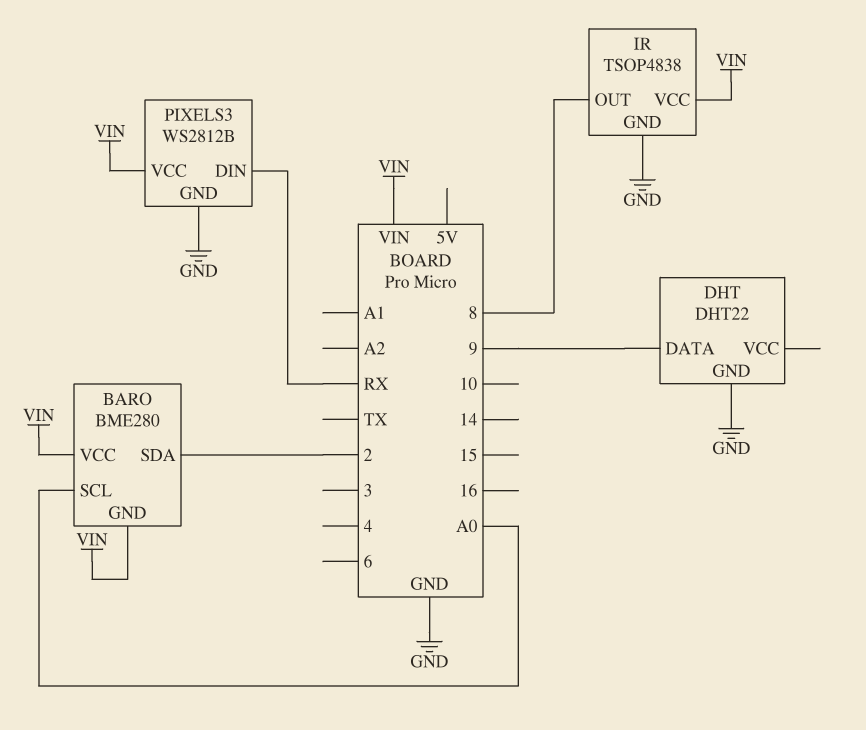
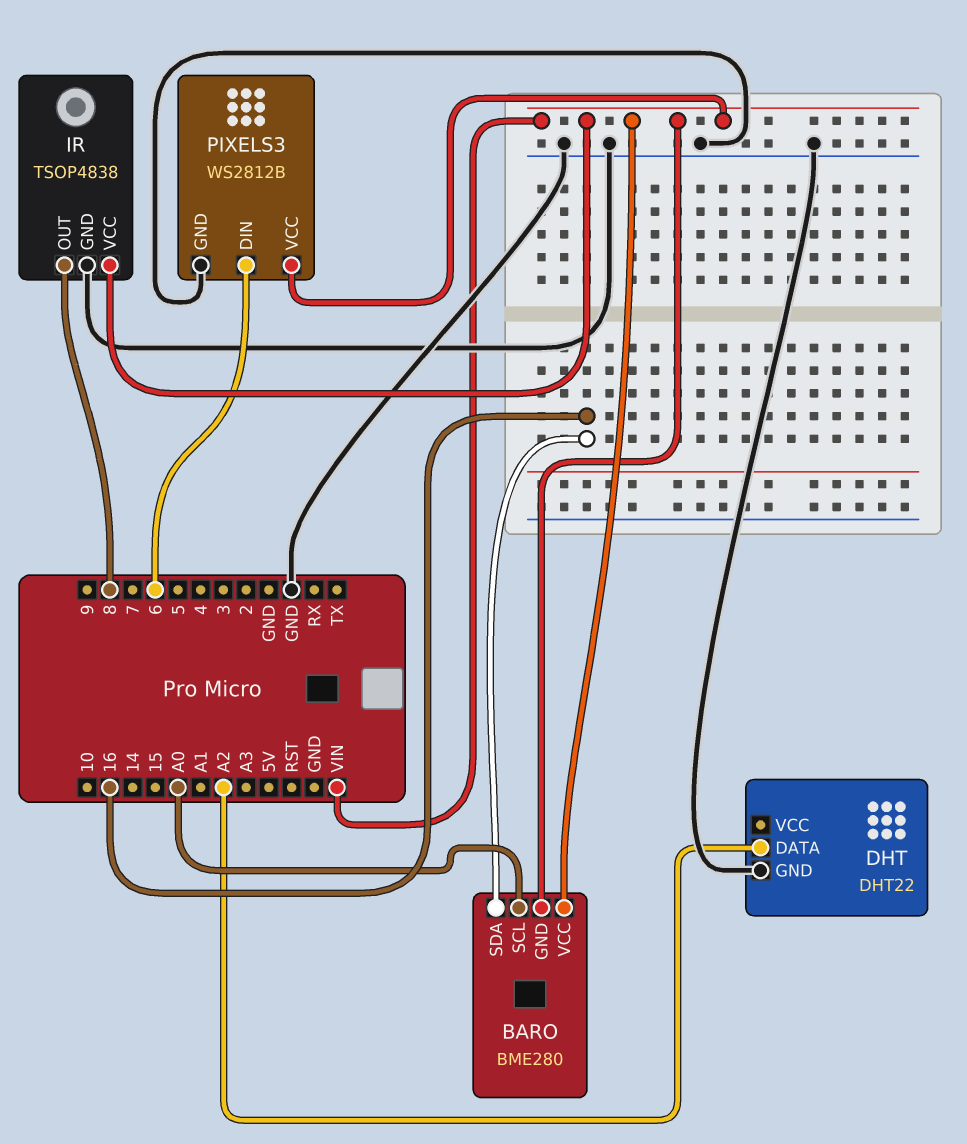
BARO pin SDA: 2 -> 16
DHT pin DATA: 9 -> A2
PIXELS3 pin DIN: RX -> 6

